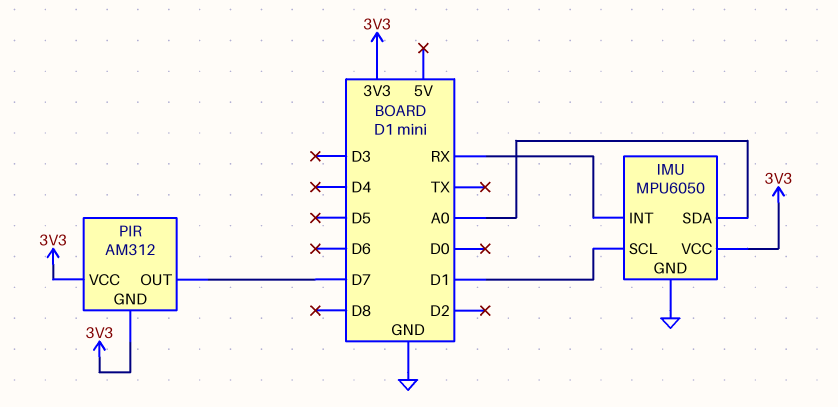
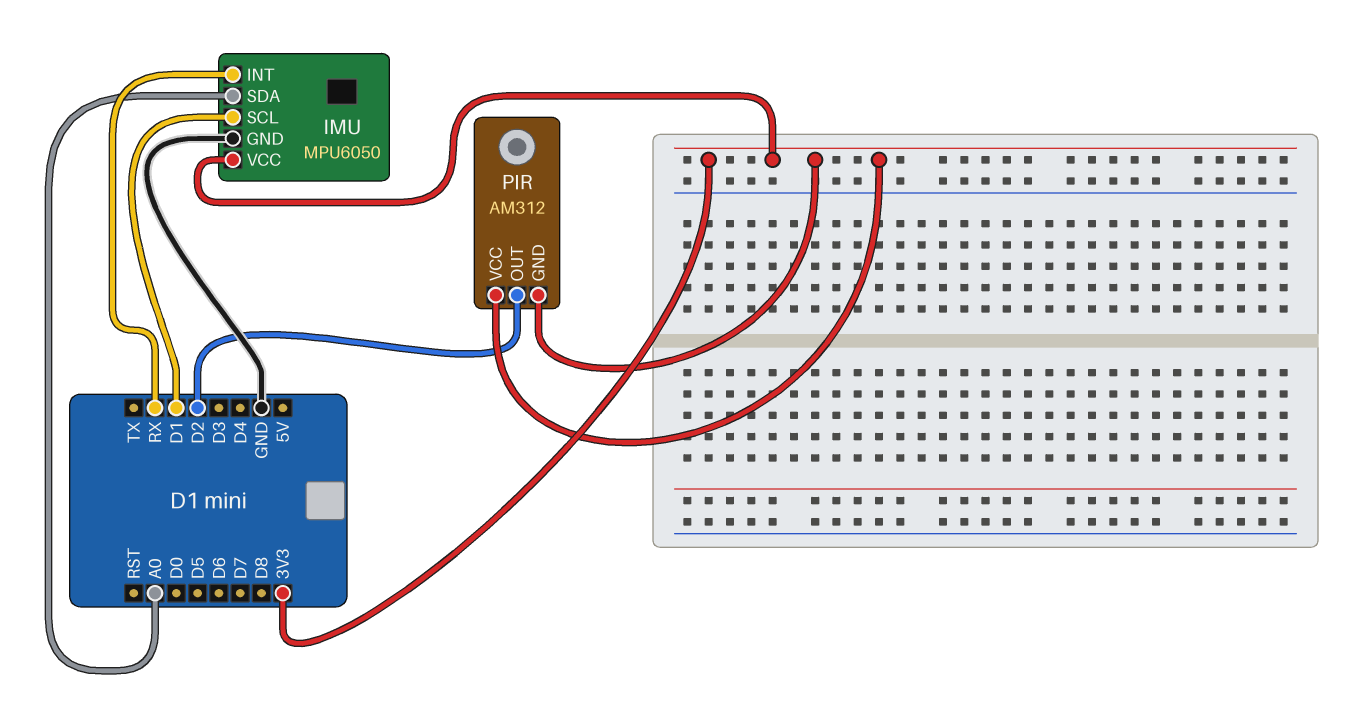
PIR pin OUT: D7 -> D2

